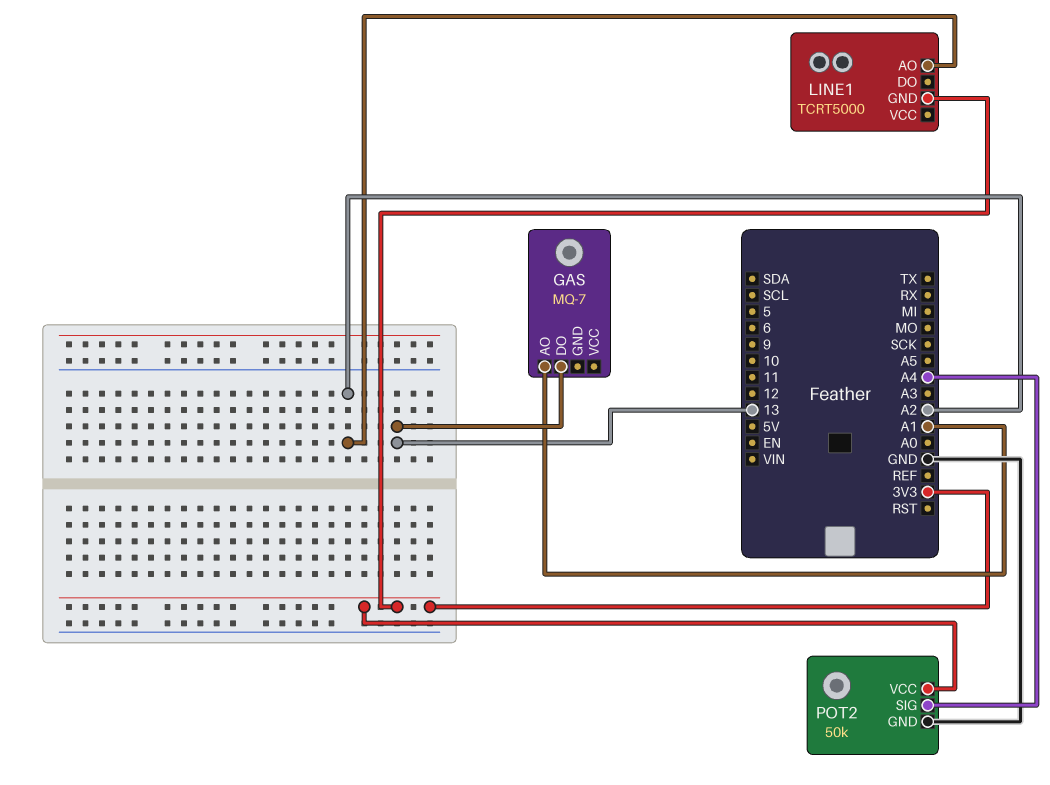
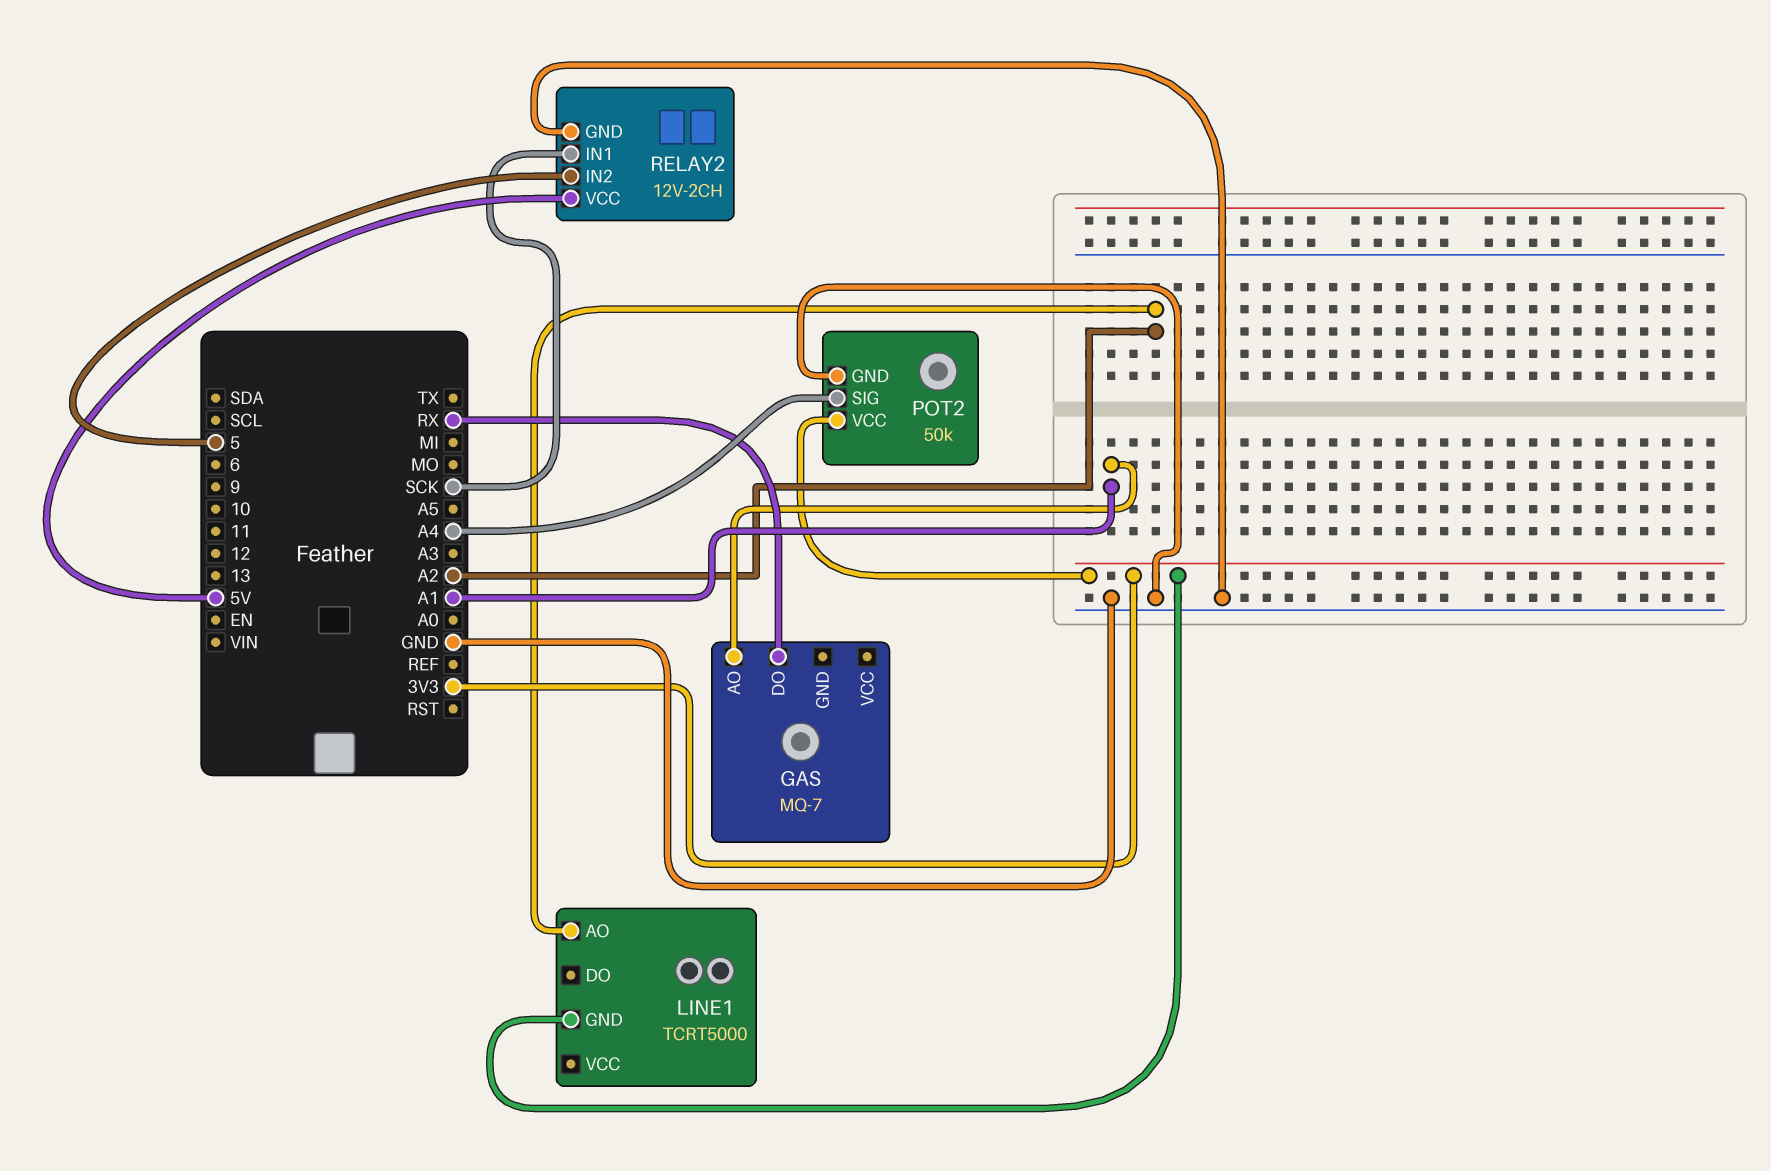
GAS pin DO: 13 -> RX
RELAY2: none -> 12V-2CH
RELAY2 pin GND: none -> GND
RELAY2 pin IN1: none -> SCK
RELAY2 pin IN2: none -> 5
RELAY2 pin VCC: none -> 5V

